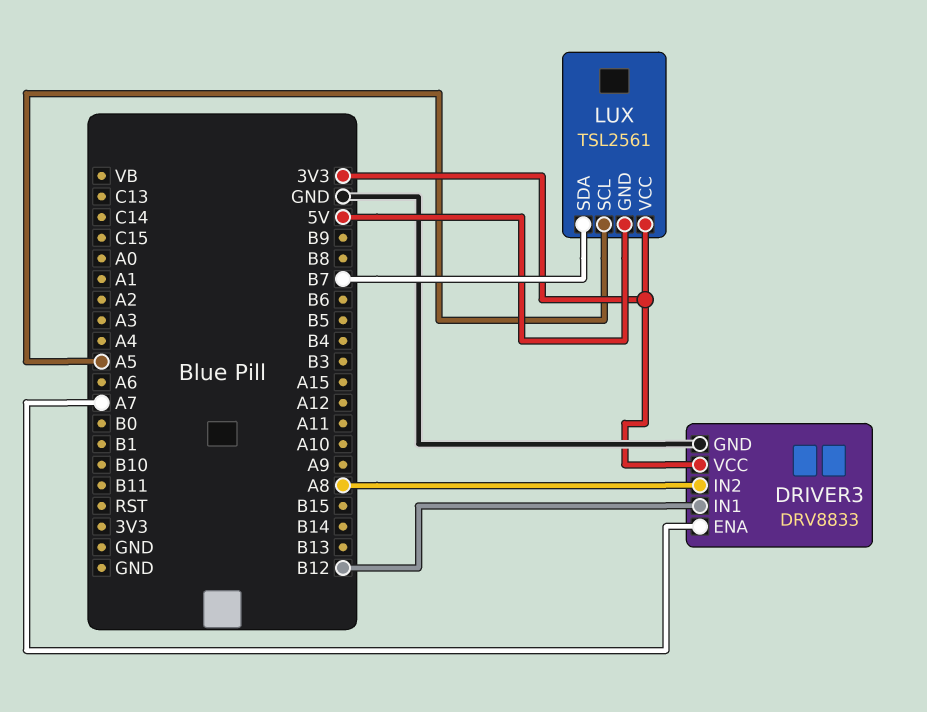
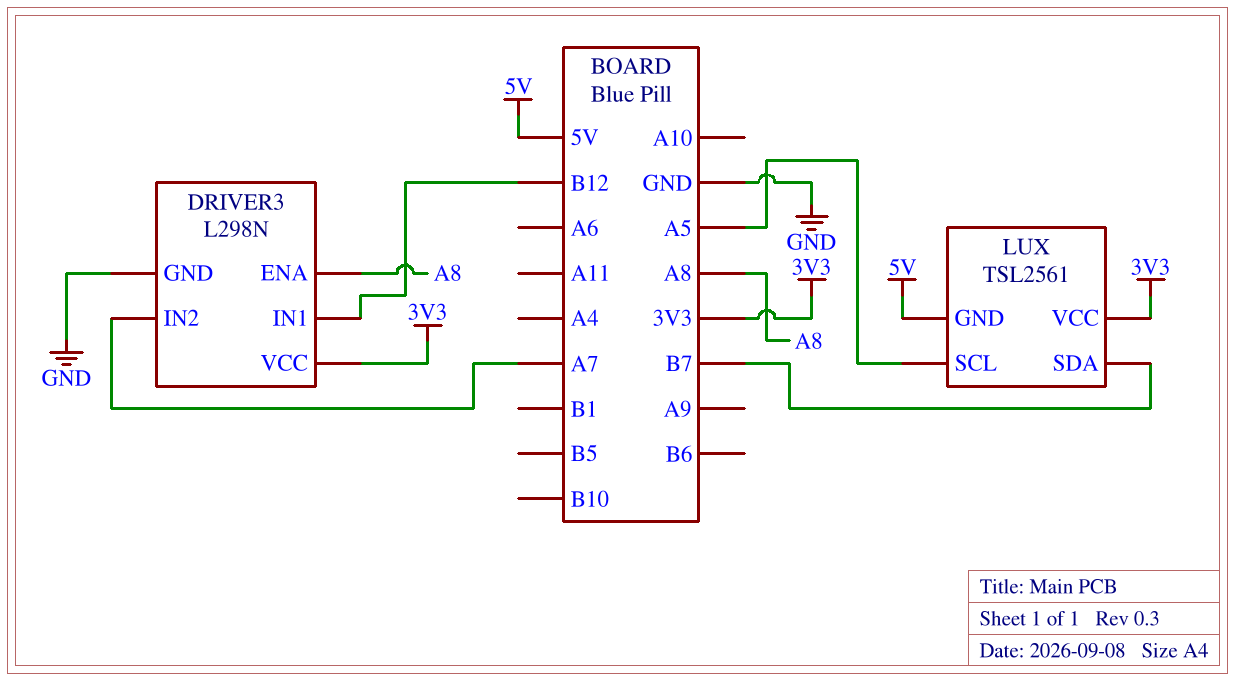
DRIVER3: DRV8833 -> L298N
DRIVER3 pin ENA: A7 -> A8
DRIVER3 pin IN2: A8 -> A7

